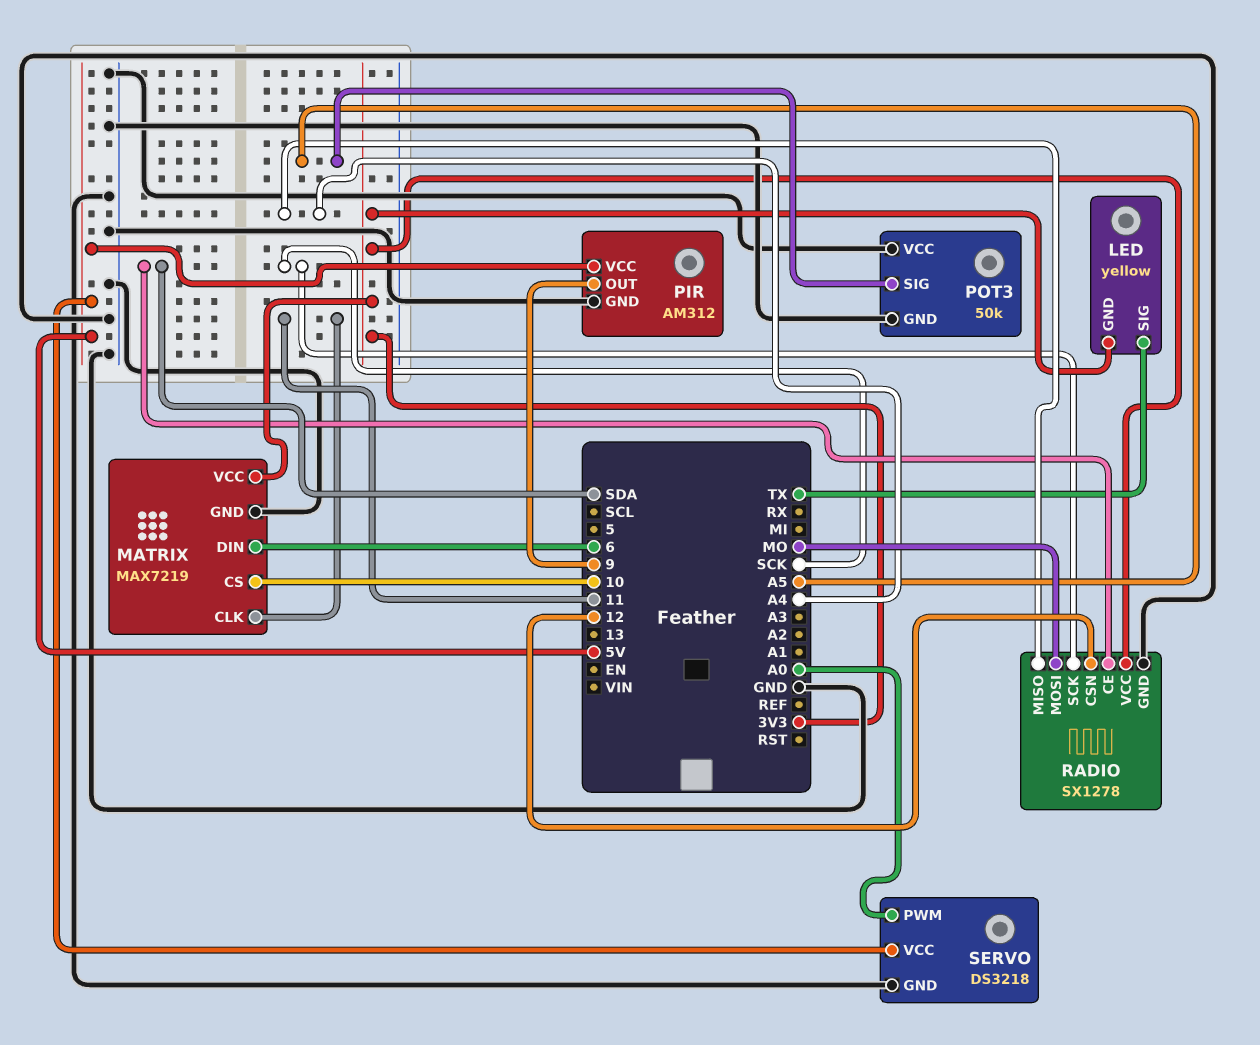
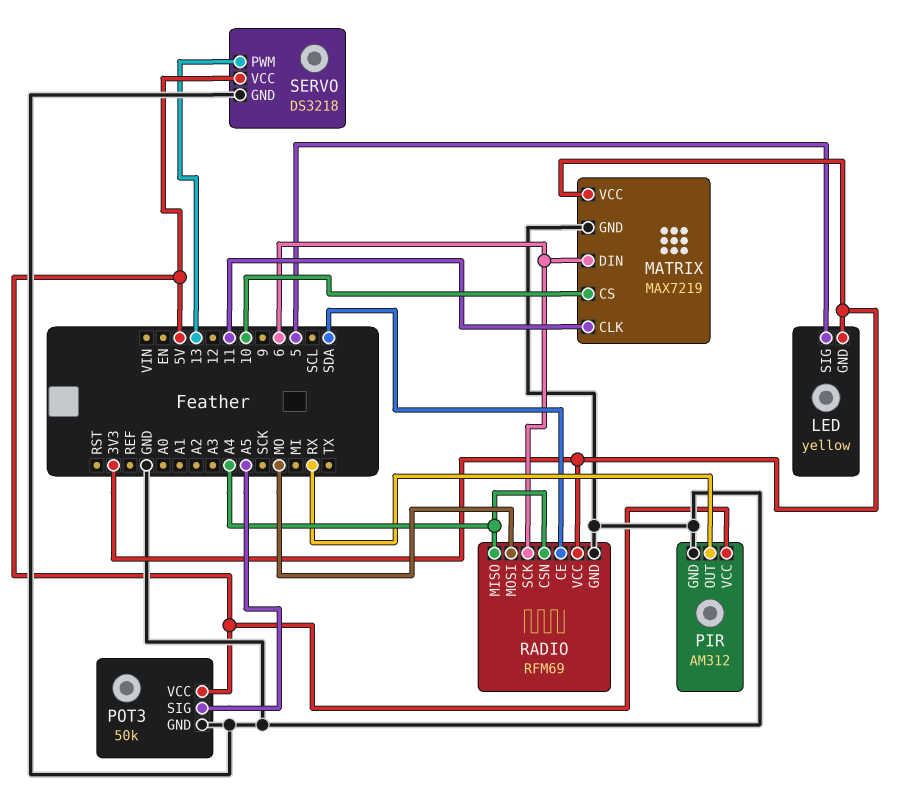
LED pin SIG: TX -> 5
PIR pin OUT: 9 -> RX
POT3 pin VCC: GND -> 5V
RADIO: SX1278 -> RFM69
RADIO pin CSN: 12 -> A4
RADIO pin SCK: SCK -> 6
SERVO pin PWM: A0 -> 13

